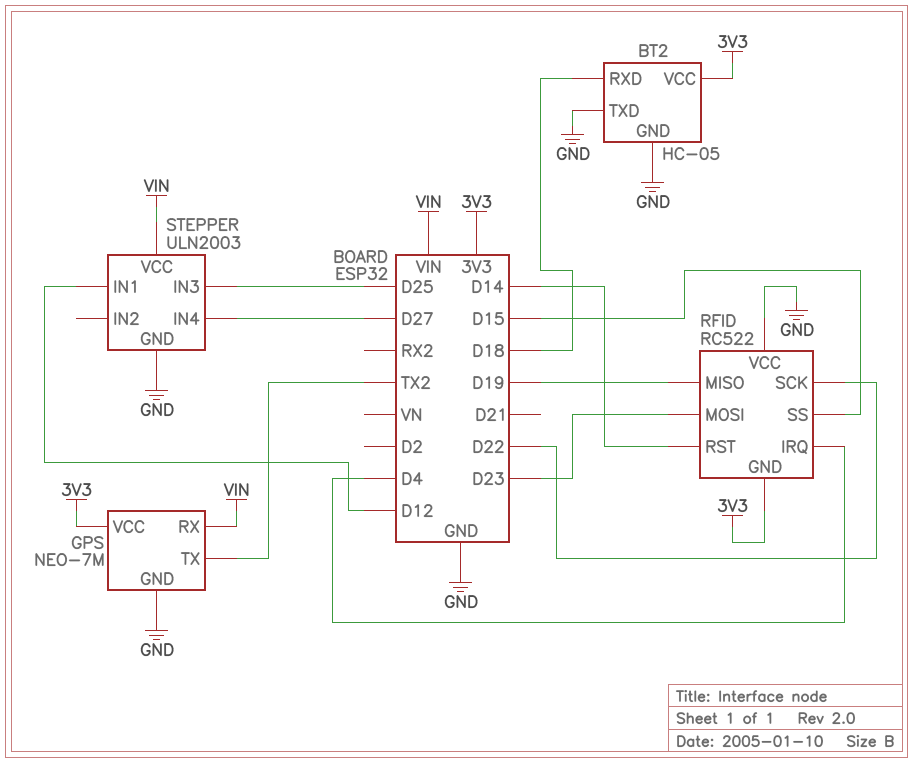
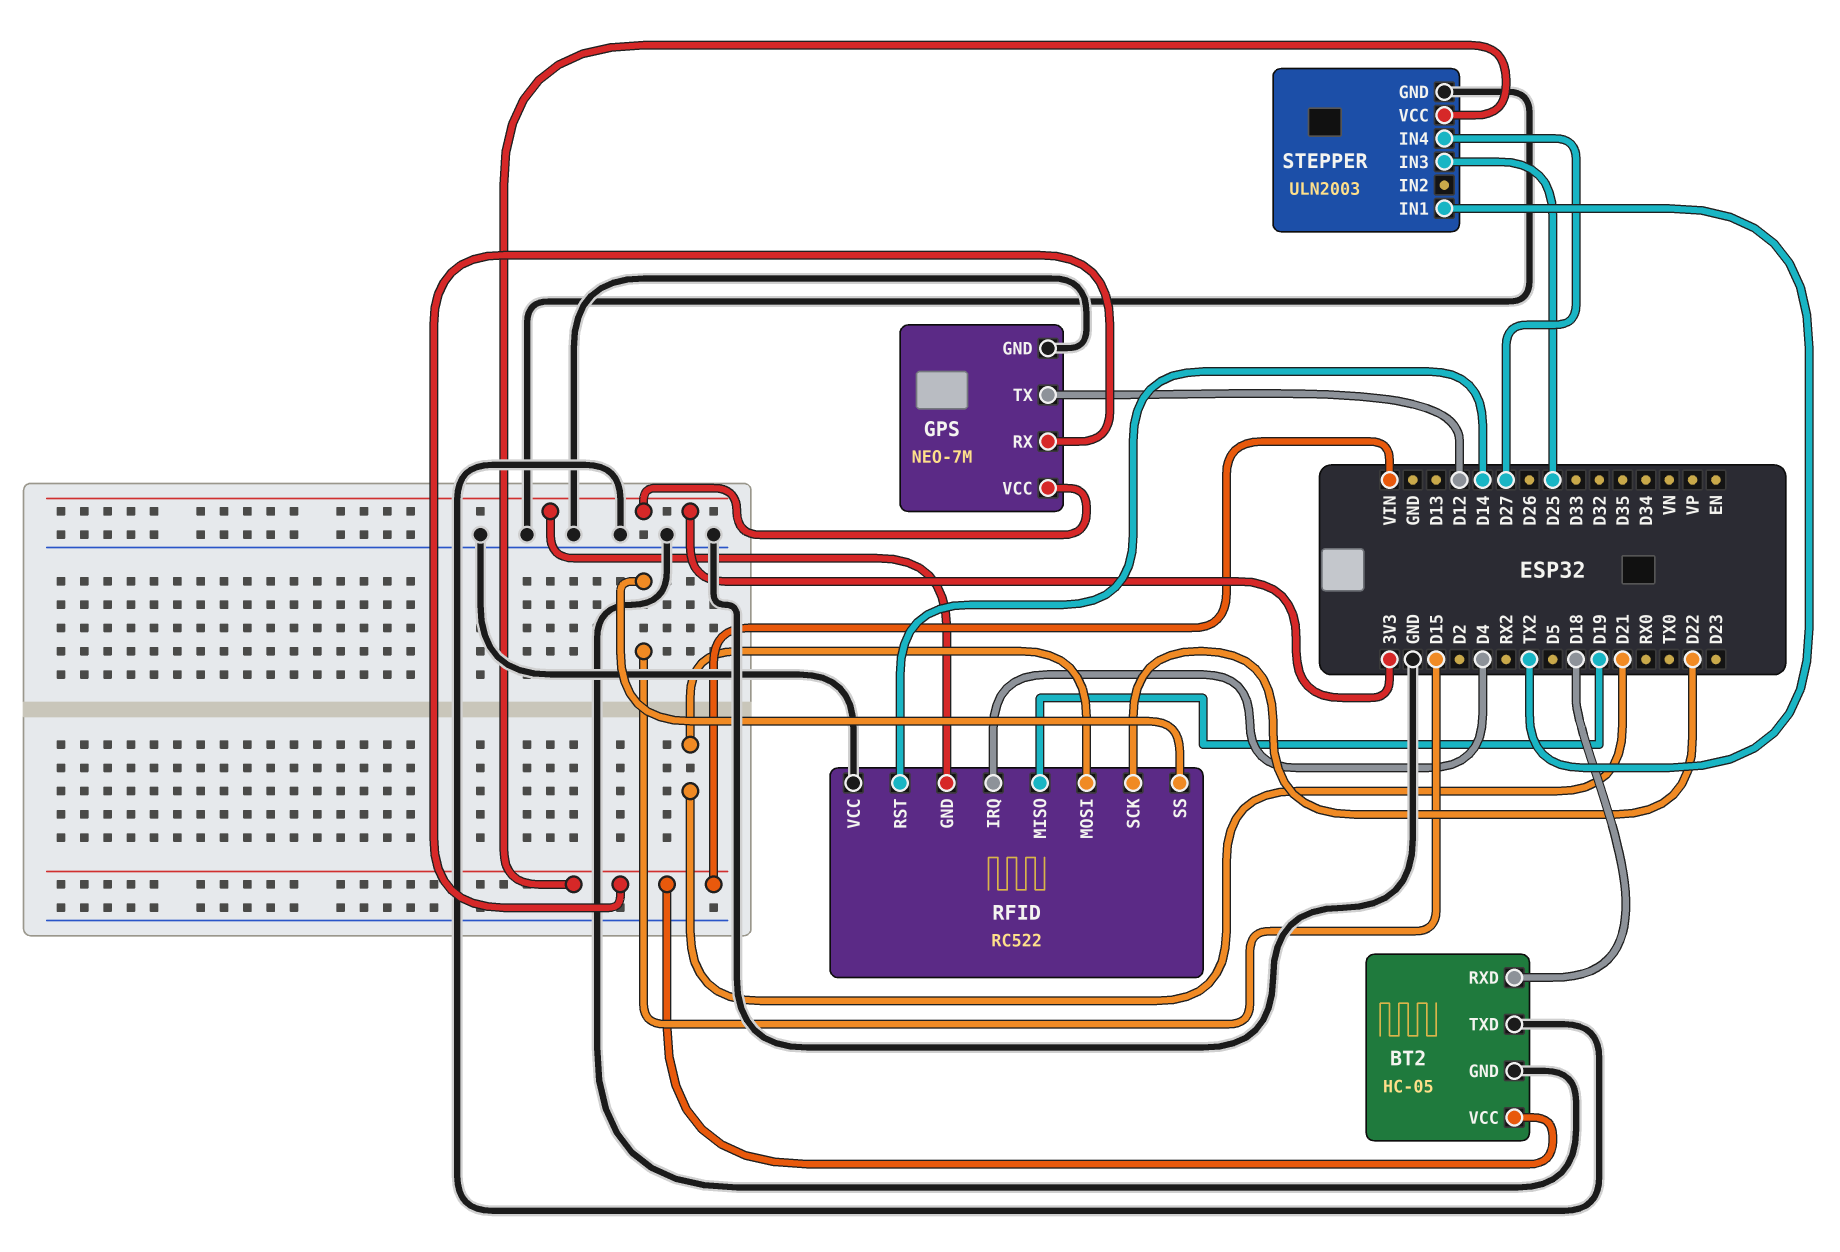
BT2 pin VCC: 3V3 -> VIN
GPS pin TX: TX2 -> D12
RFID pin MOSI: D23 -> D21
STEPPER pin IN1: D12 -> TX2

